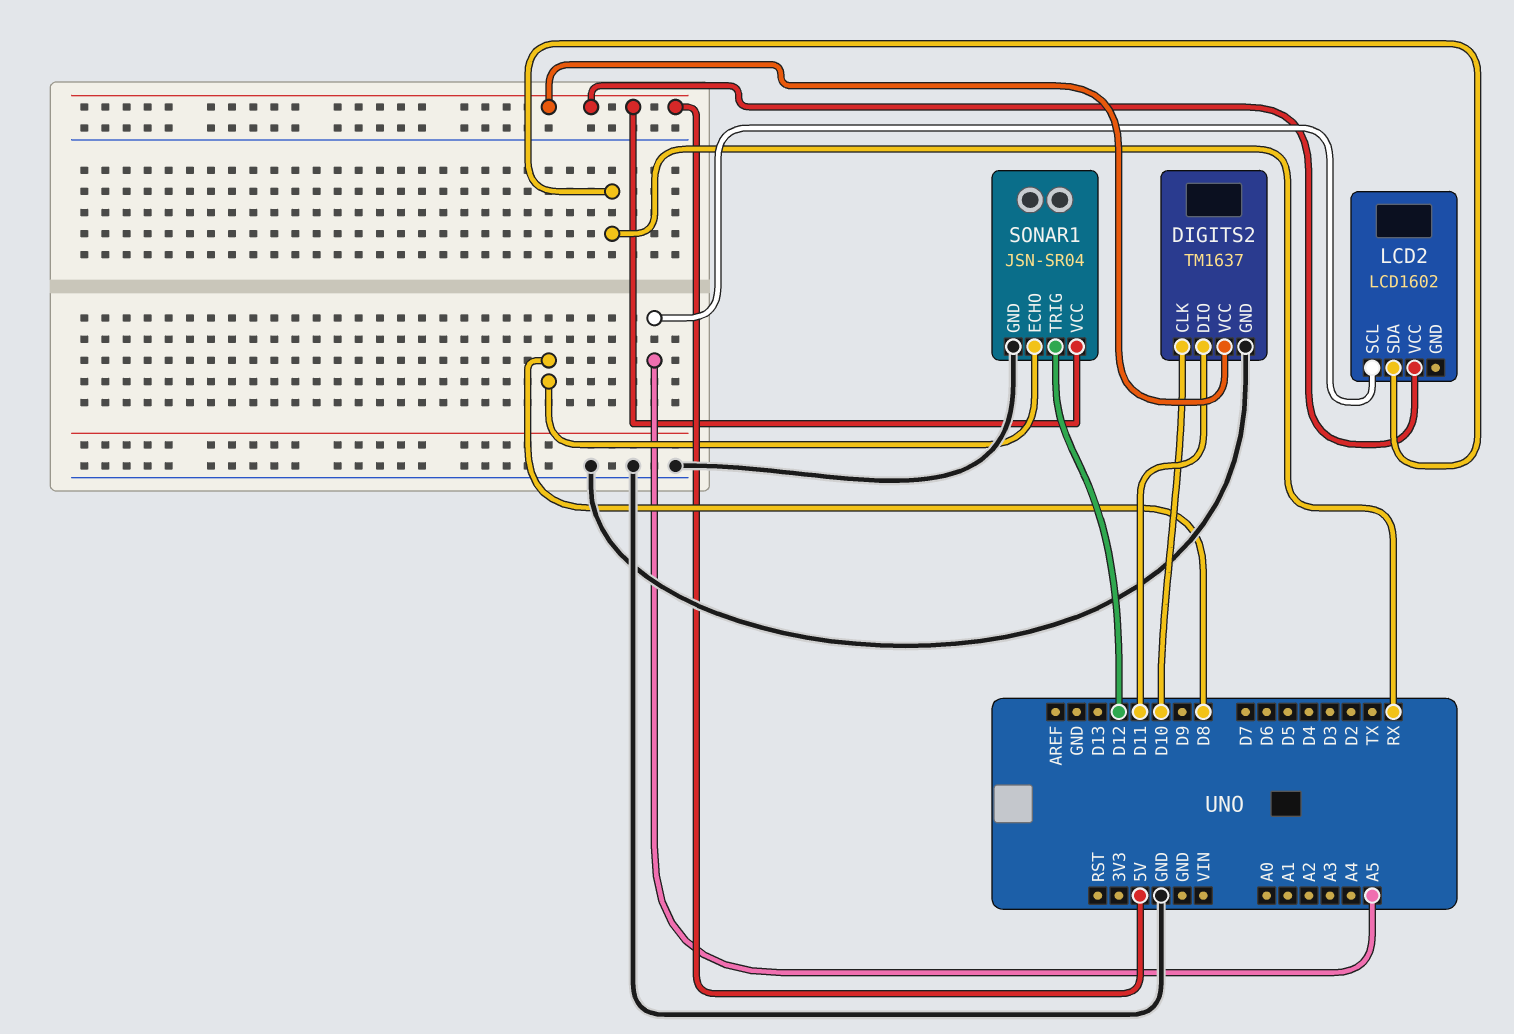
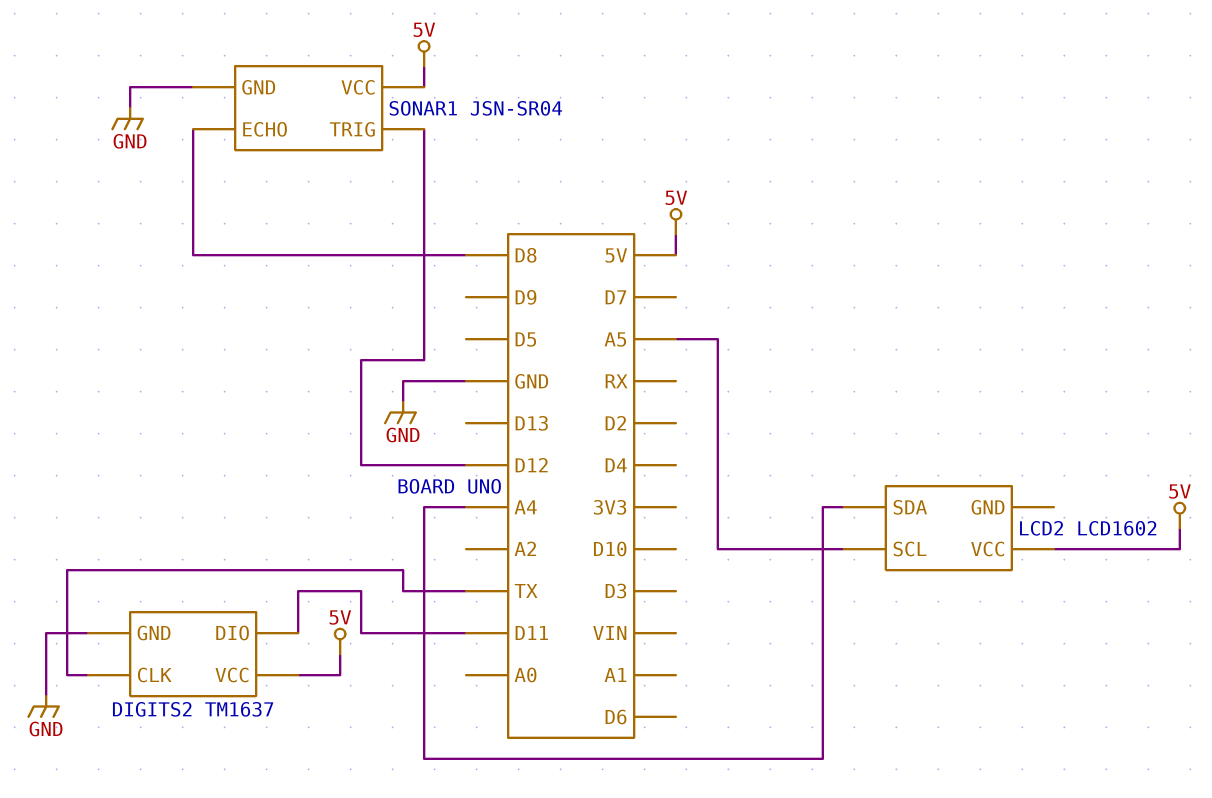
DIGITS2 pin CLK: D10 -> TX
LCD2 pin SDA: RX -> A4

